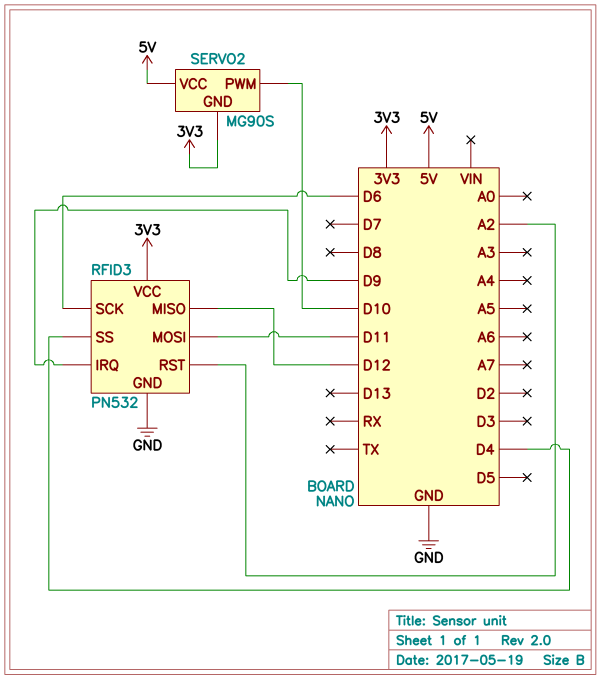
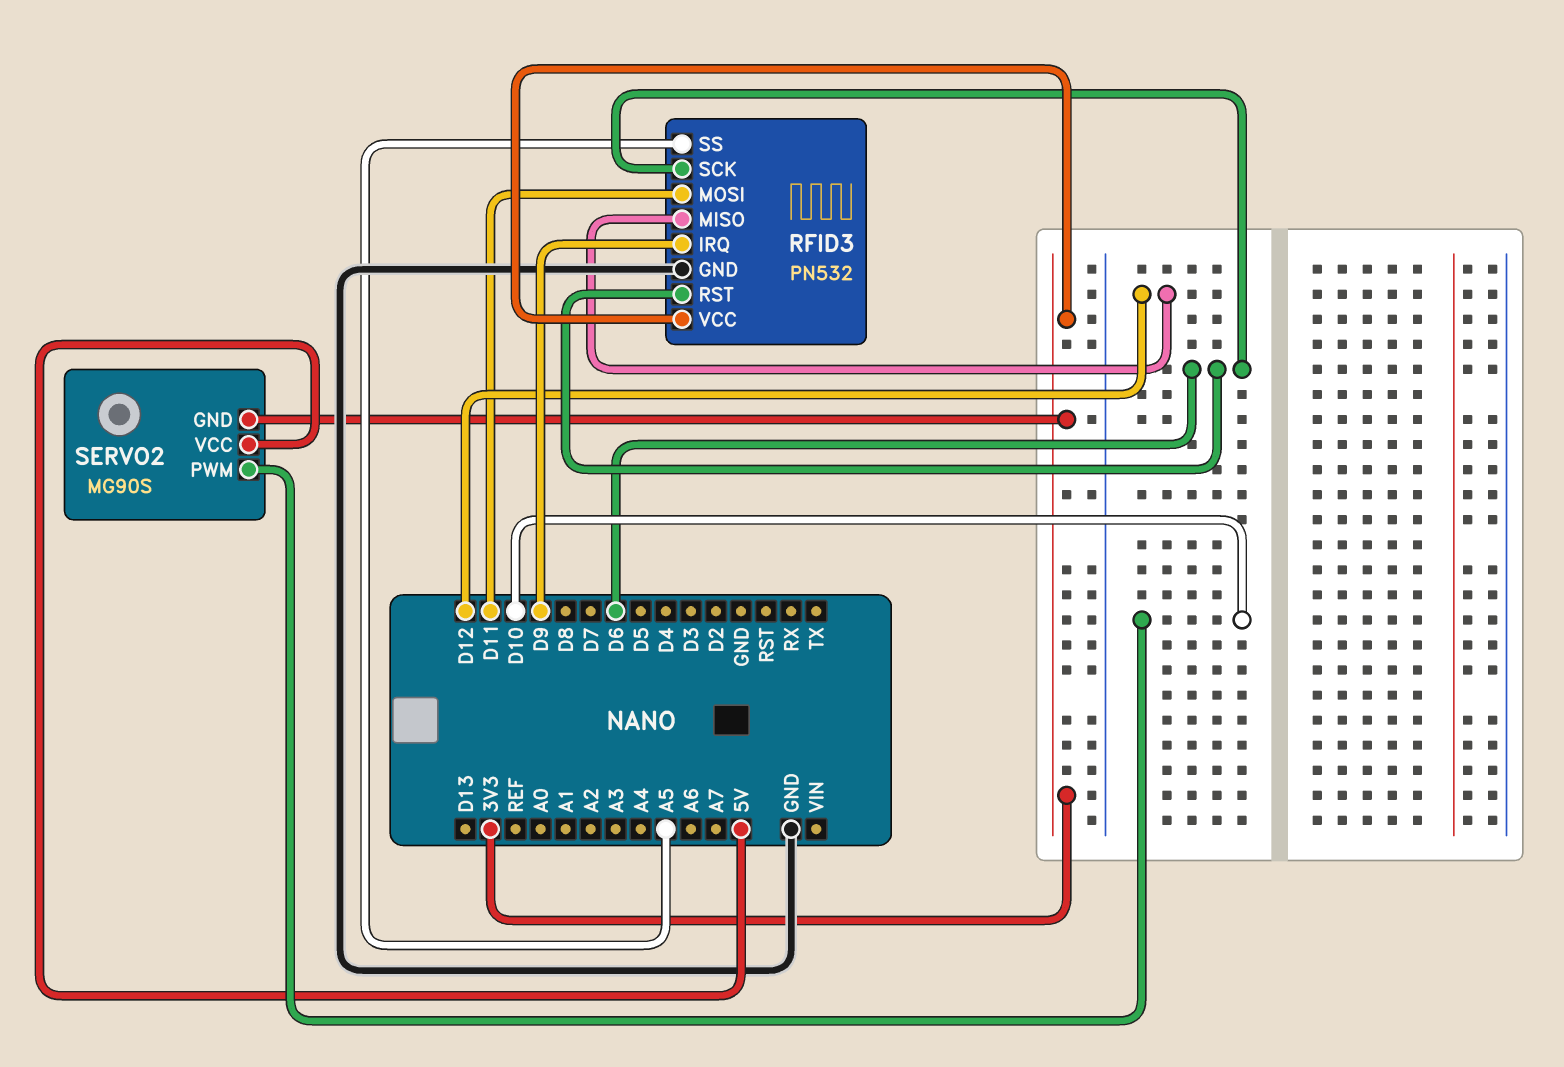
RFID3 pin RST: A2 -> D6
RFID3 pin SS: D4 -> A5

